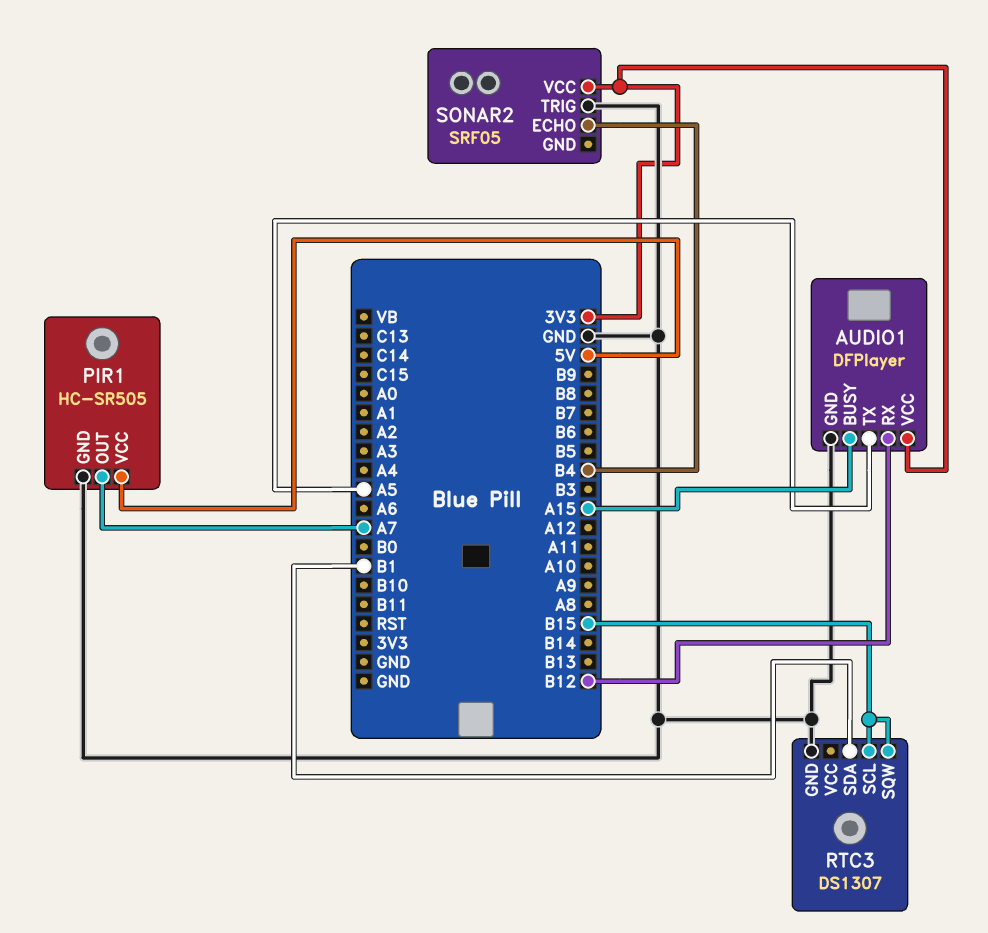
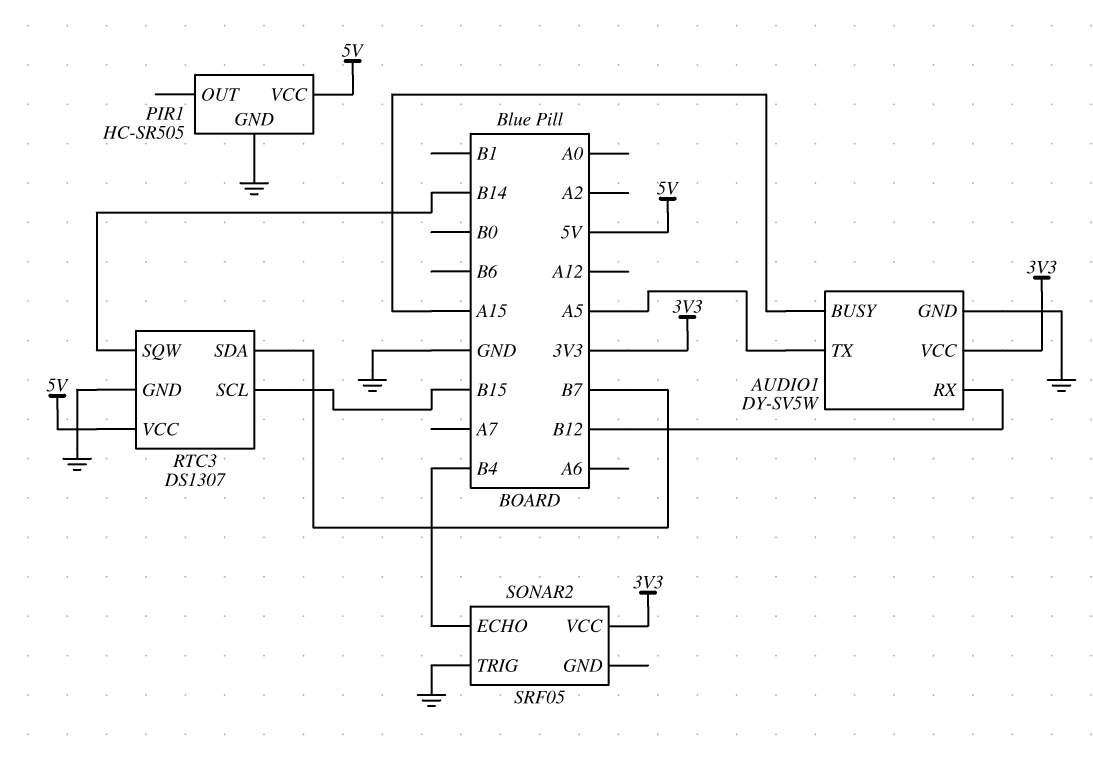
AUDIO1: DFPlayer -> DY-SV5W
PIR1 pin OUT: A7 -> none
RTC3 pin SDA: B1 -> B7
RTC3 pin SQW: B15 -> B14
RTC3 pin VCC: none -> 5V

